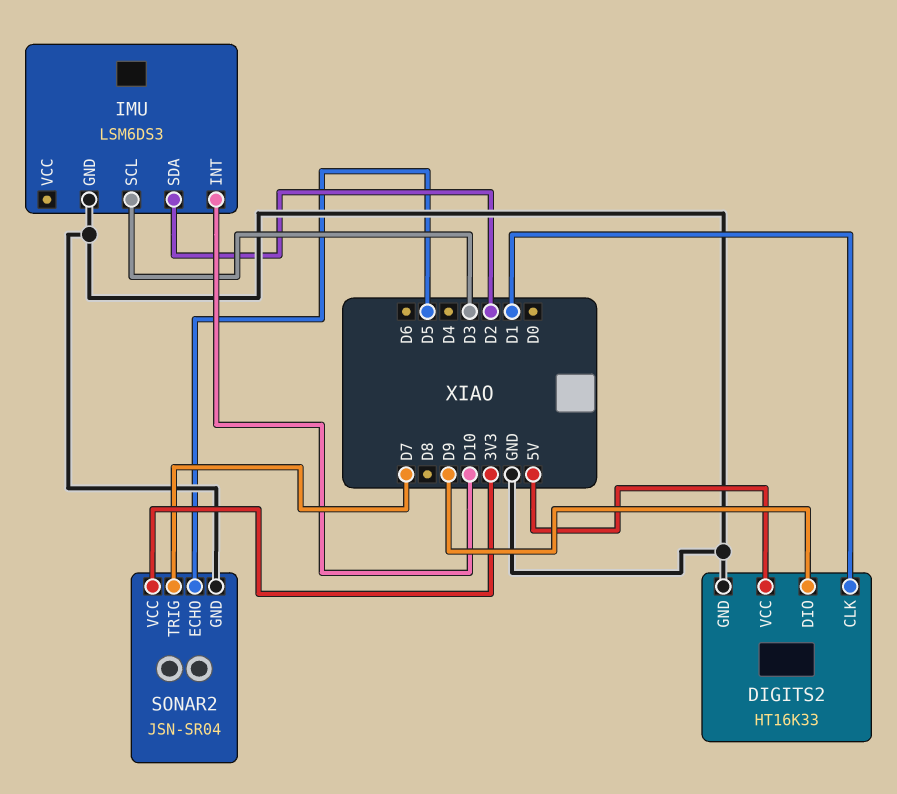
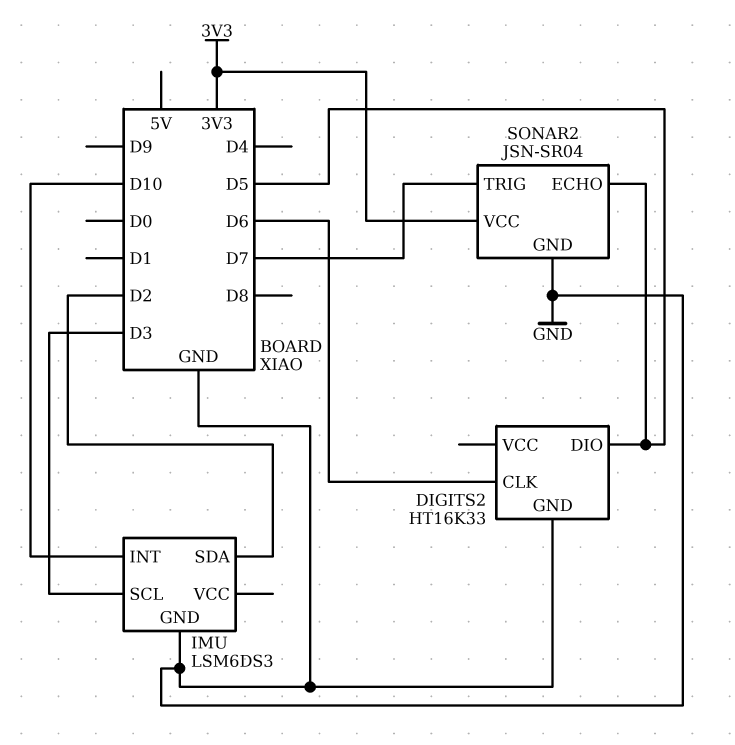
DIGITS2 pin CLK: D1 -> D6
DIGITS2 pin DIO: D9 -> D5
DIGITS2 pin VCC: 5V -> none

